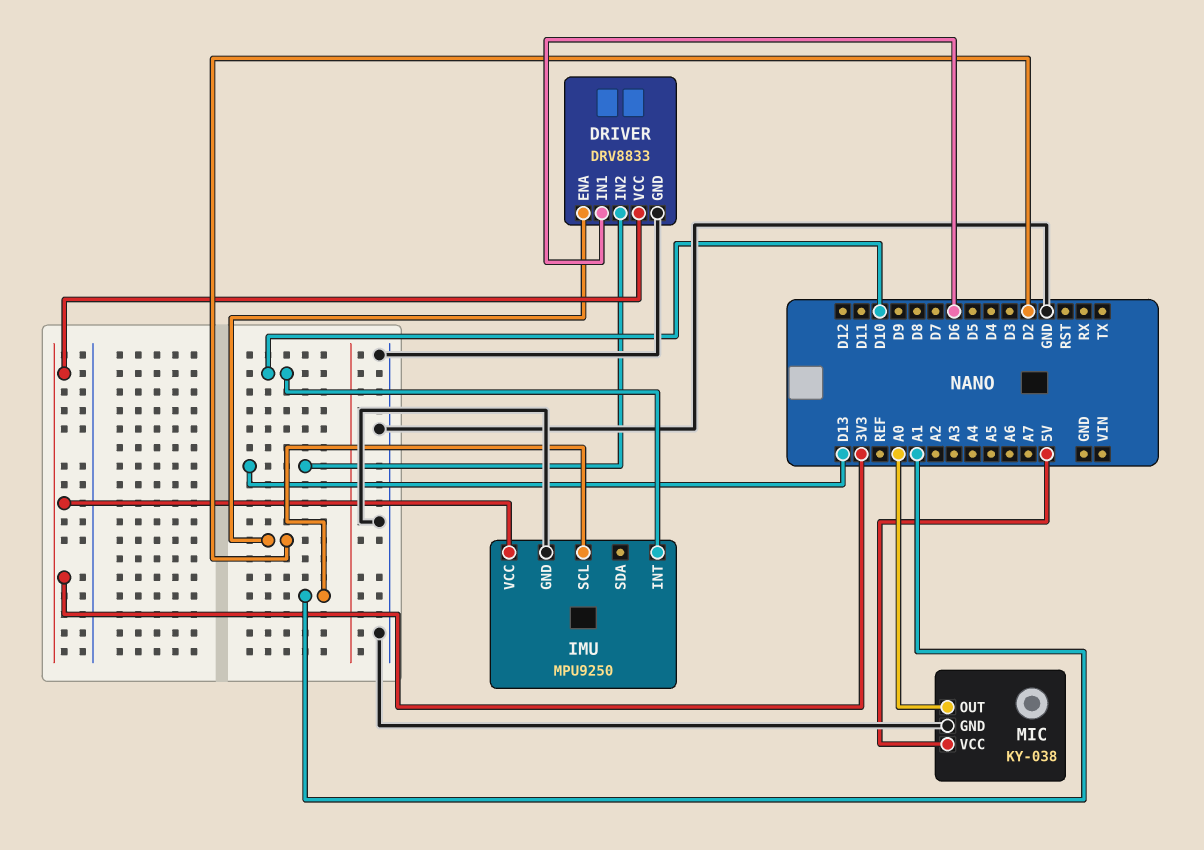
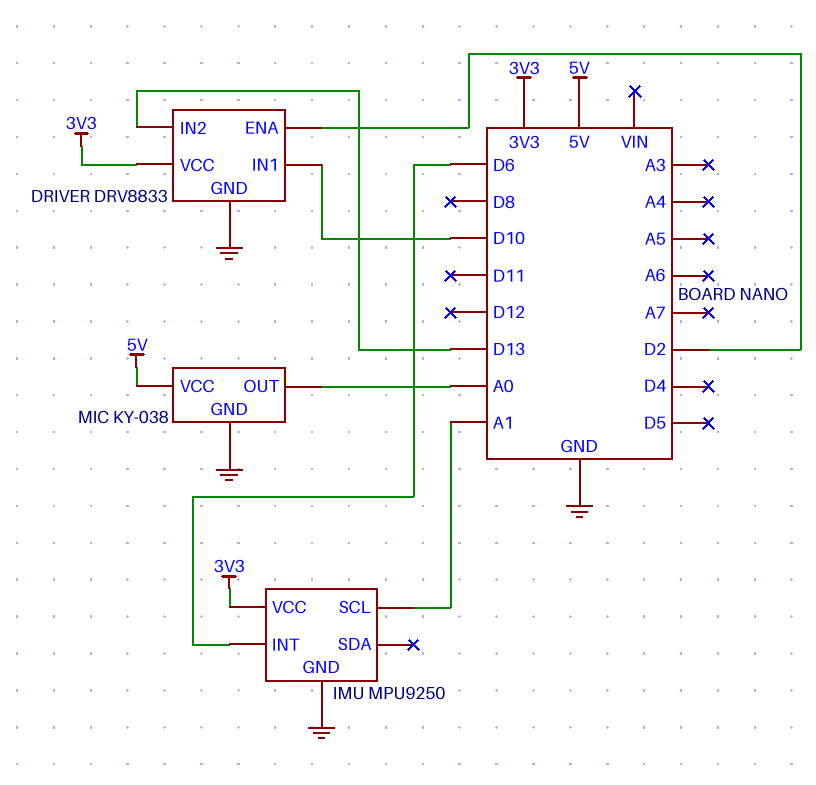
DRIVER pin IN1: D6 -> D10
IMU pin INT: D10 -> D6

